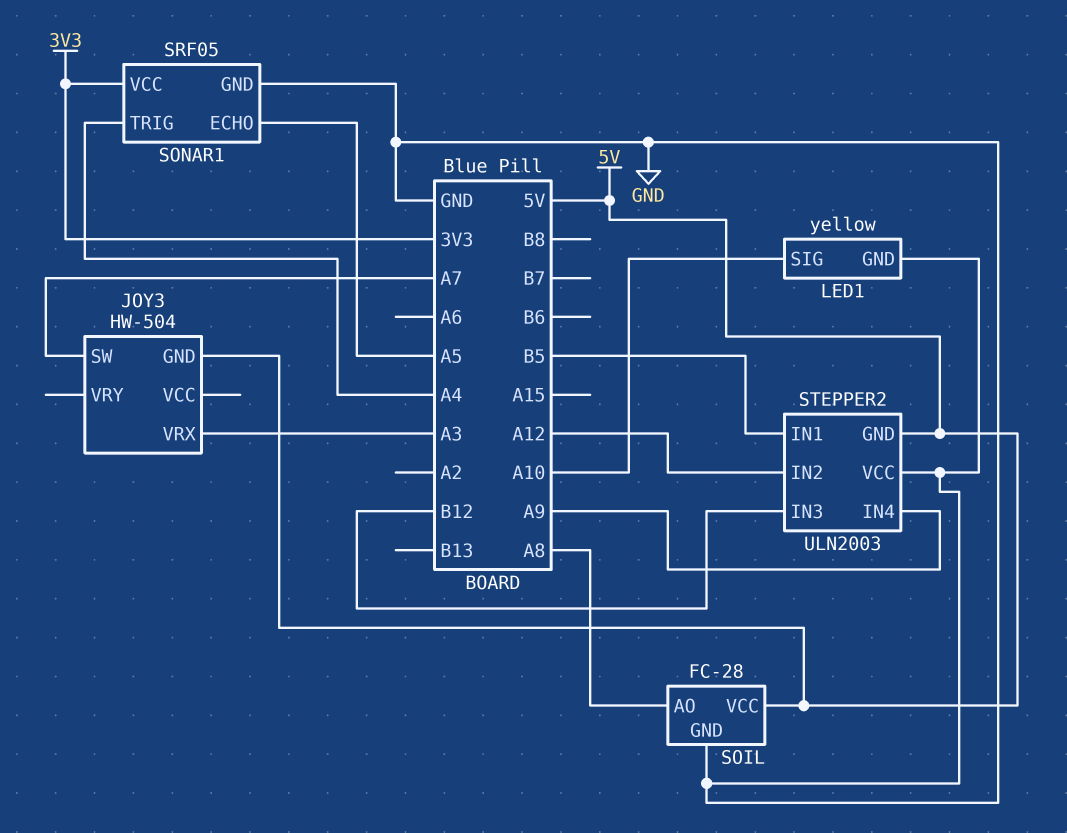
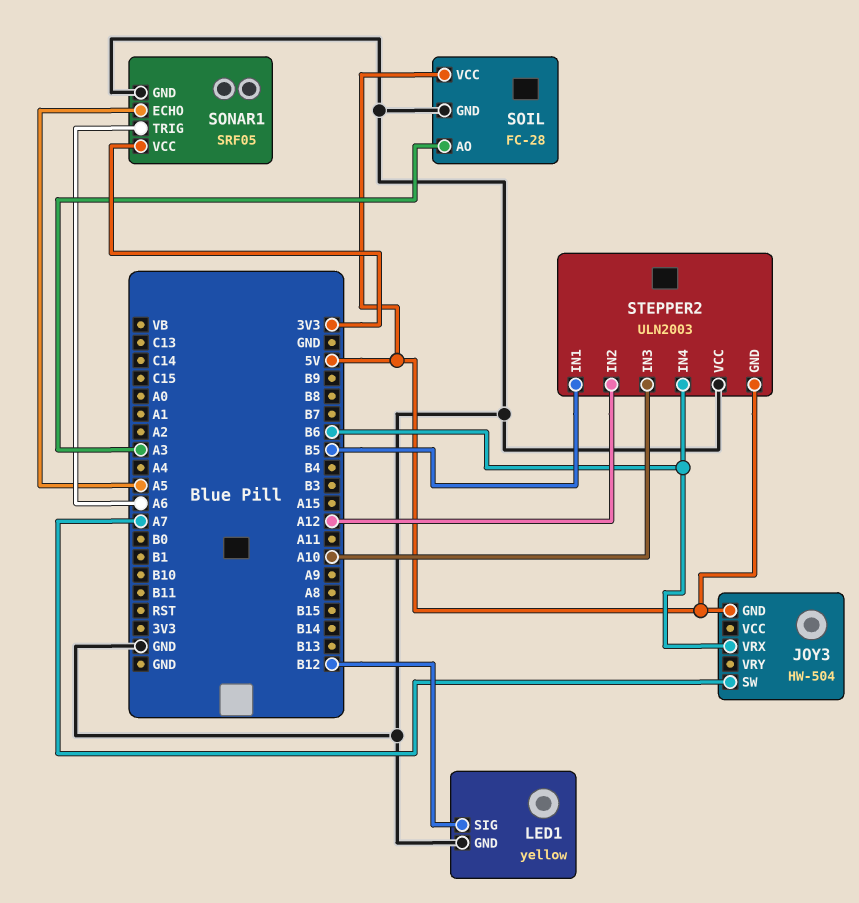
JOY3 pin VRX: A3 -> B6
LED1 pin SIG: A10 -> B12
SOIL pin AO: A8 -> A3
SONAR1 pin TRIG: A4 -> A6
STEPPER2 pin IN3: B12 -> A10
STEPPER2 pin IN4: A9 -> B6

